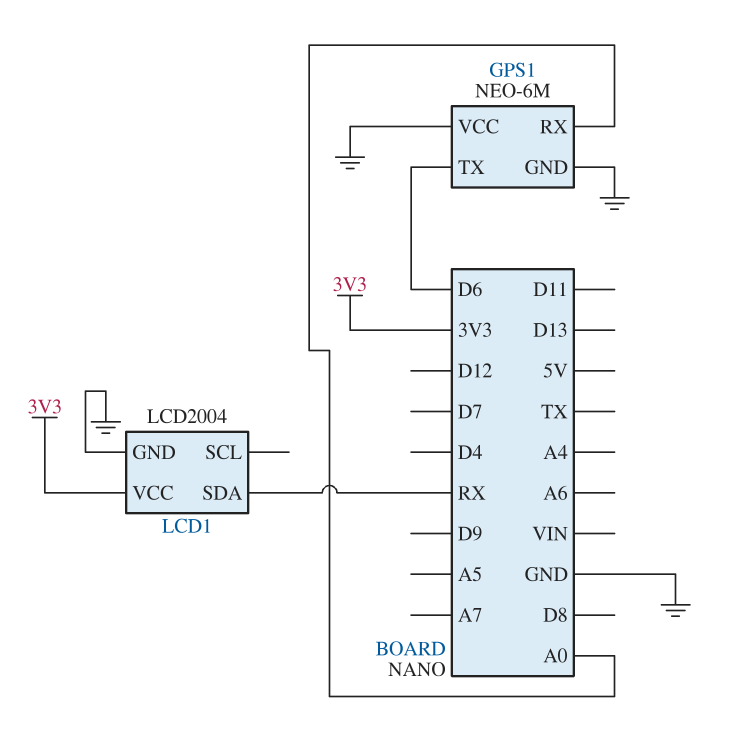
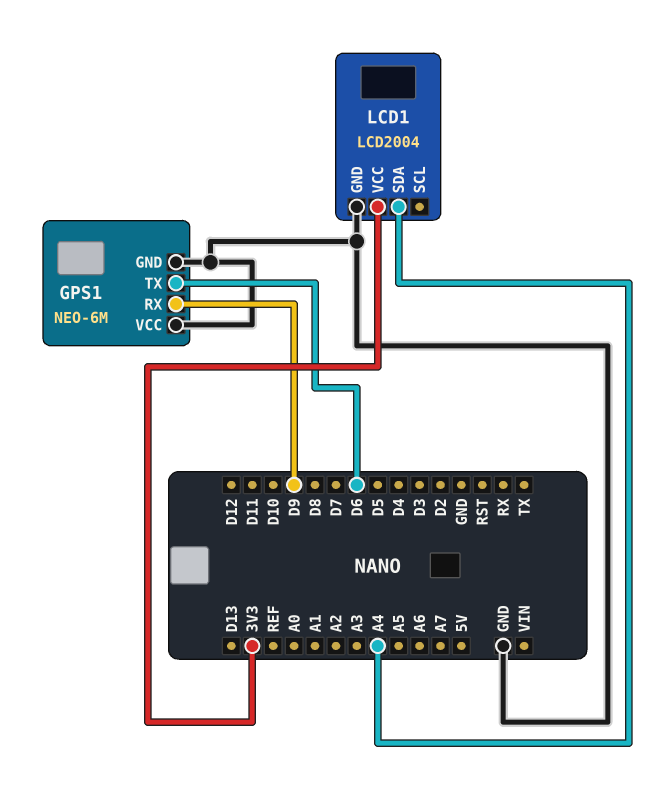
GPS1 pin RX: A0 -> D9
LCD1 pin SDA: RX -> A4

